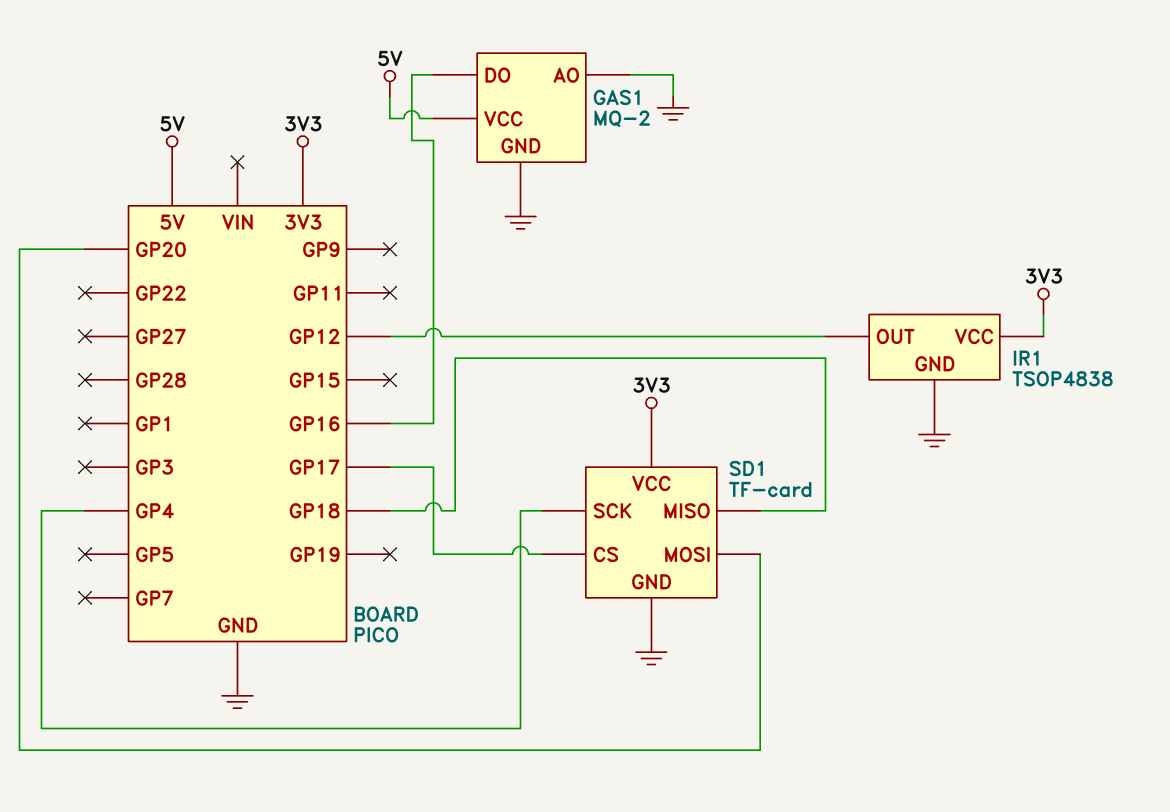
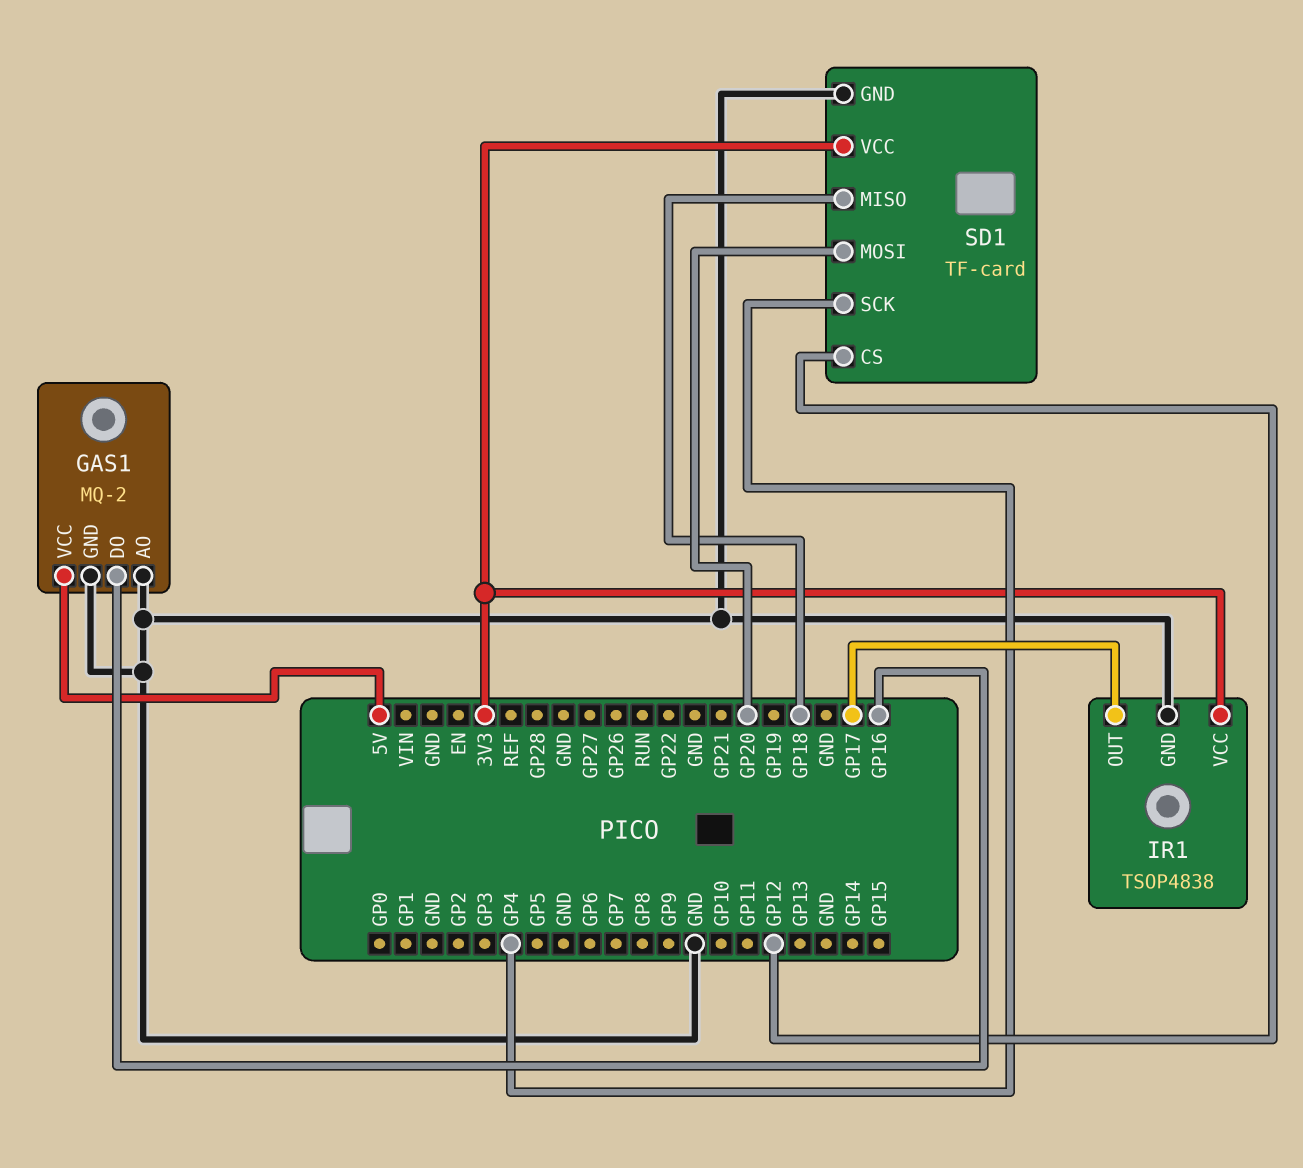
IR1 pin OUT: GP12 -> GP17
SD1 pin CS: GP17 -> GP12

